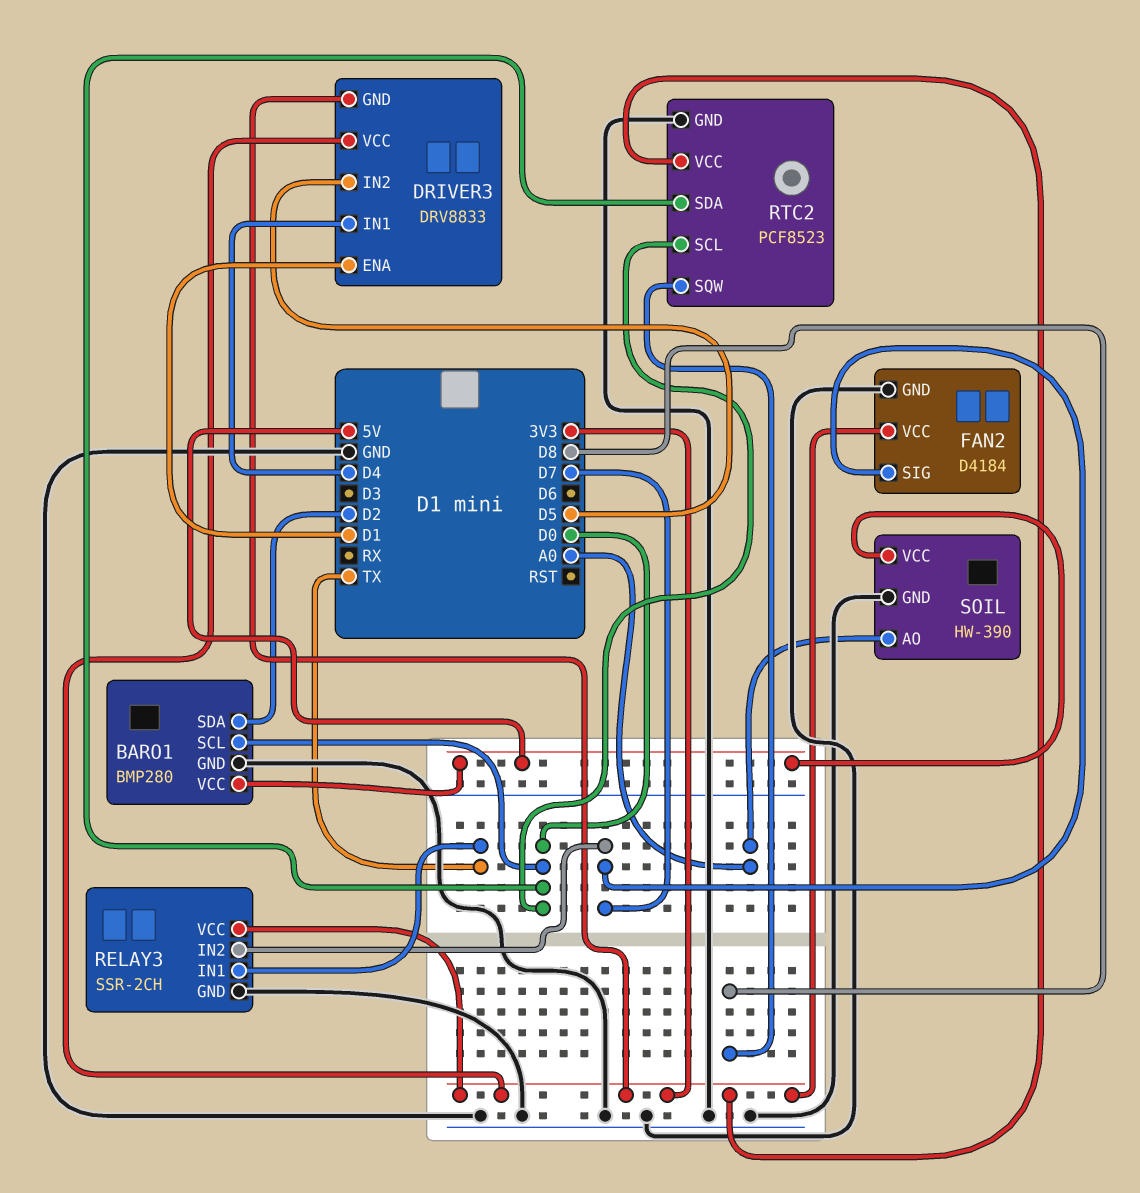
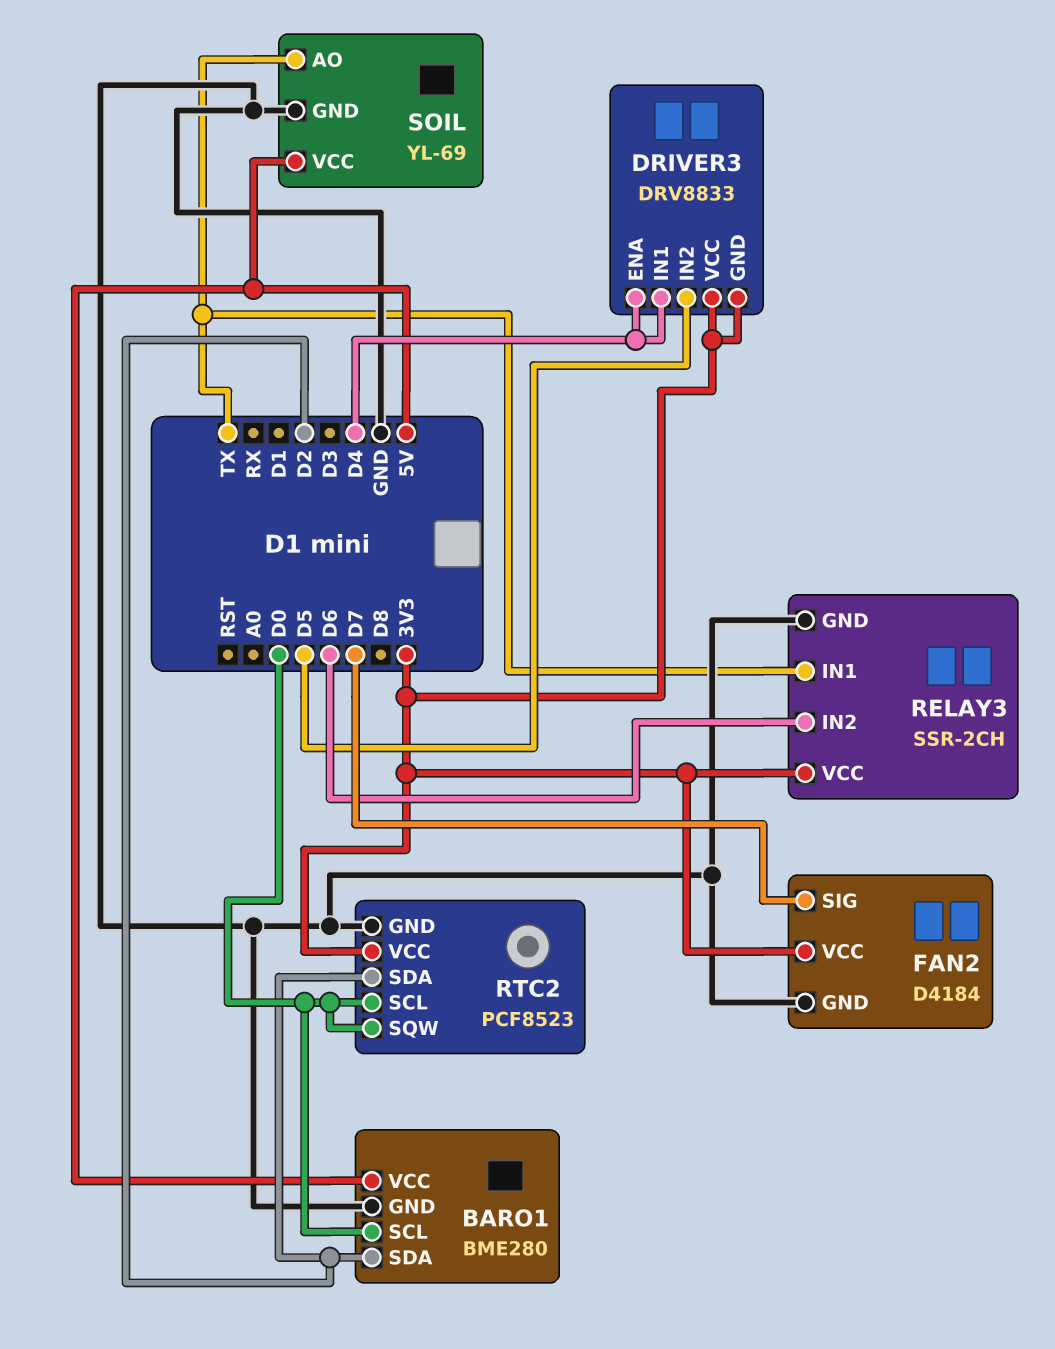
BARO1: BMP280 -> BME280
DRIVER3 pin ENA: D1 -> D4
RELAY3 pin IN2: D7 -> D6
RTC2 pin SDA: D0 -> D2
RTC2 pin SQW: D8 -> D0
SOIL: HW-390 -> YL-69
SOIL pin AO: A0 -> TX

